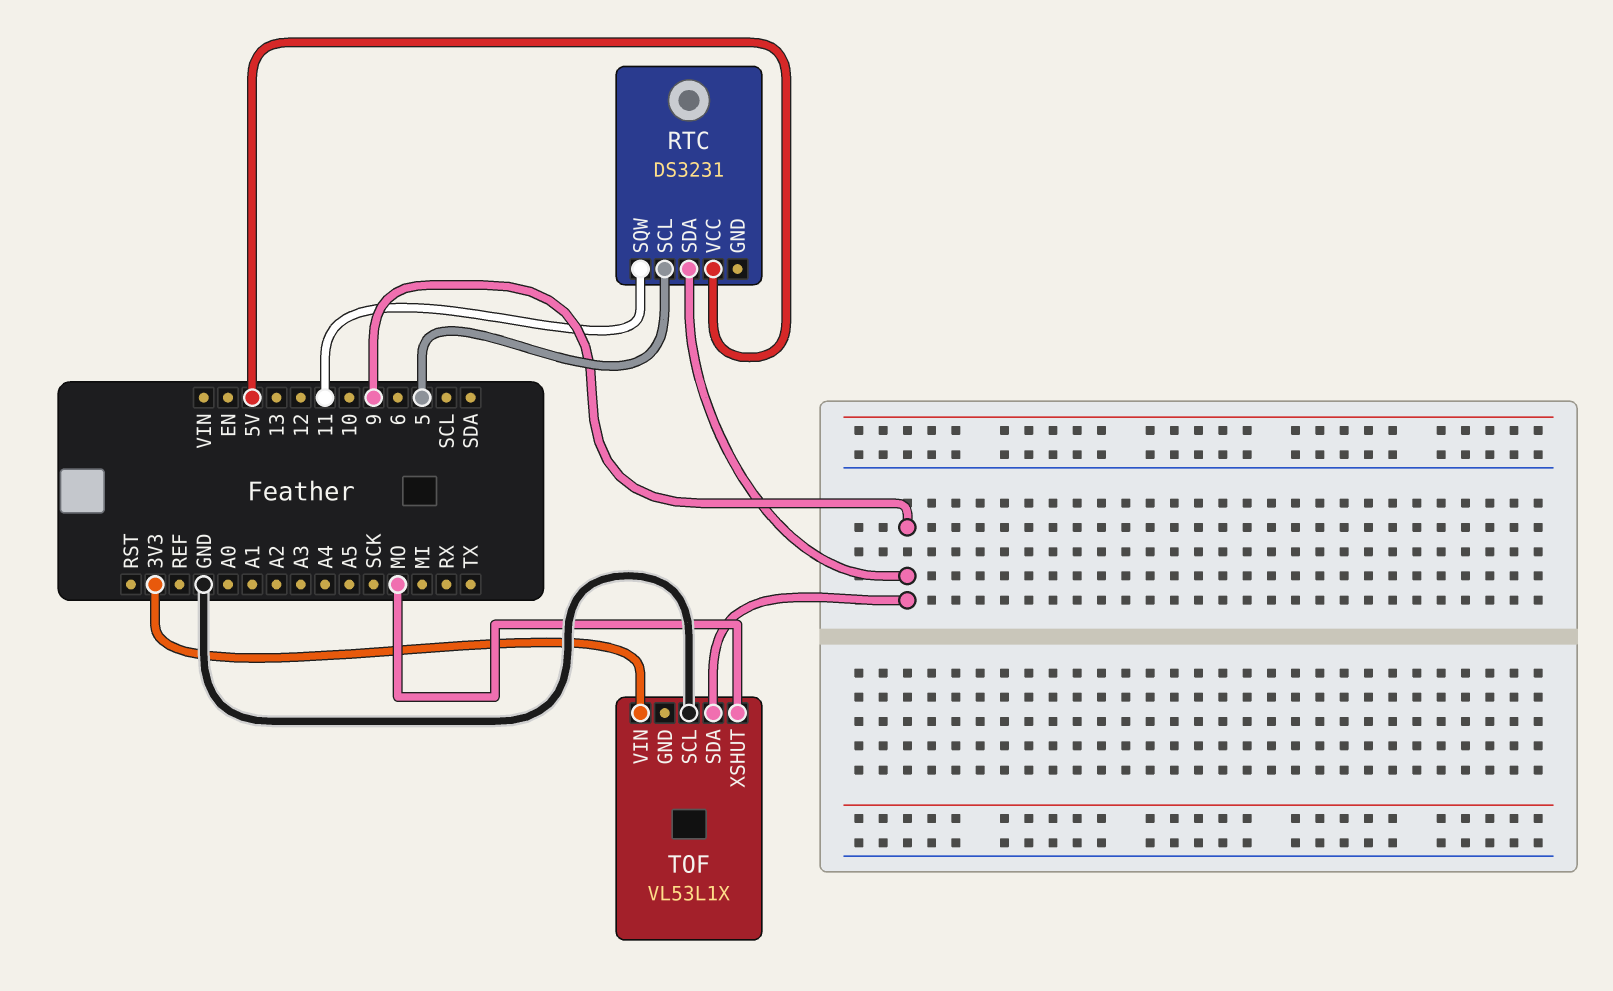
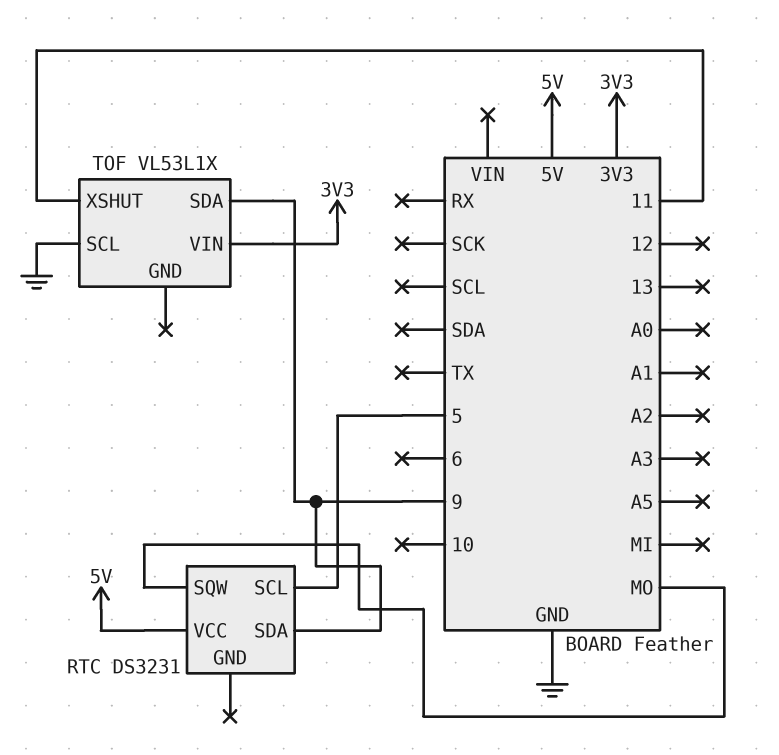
RTC pin SQW: 11 -> MO
TOF pin XSHUT: MO -> 11

